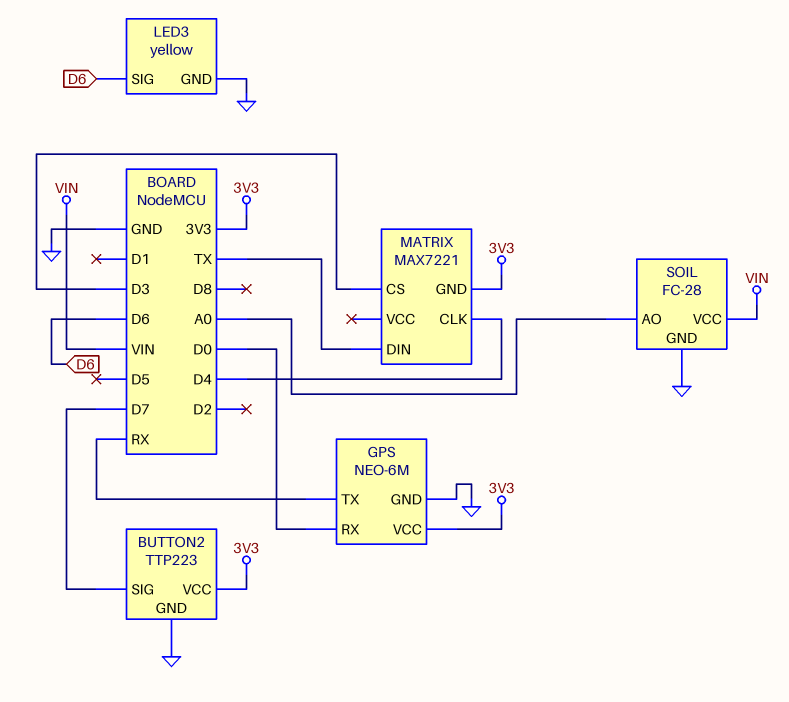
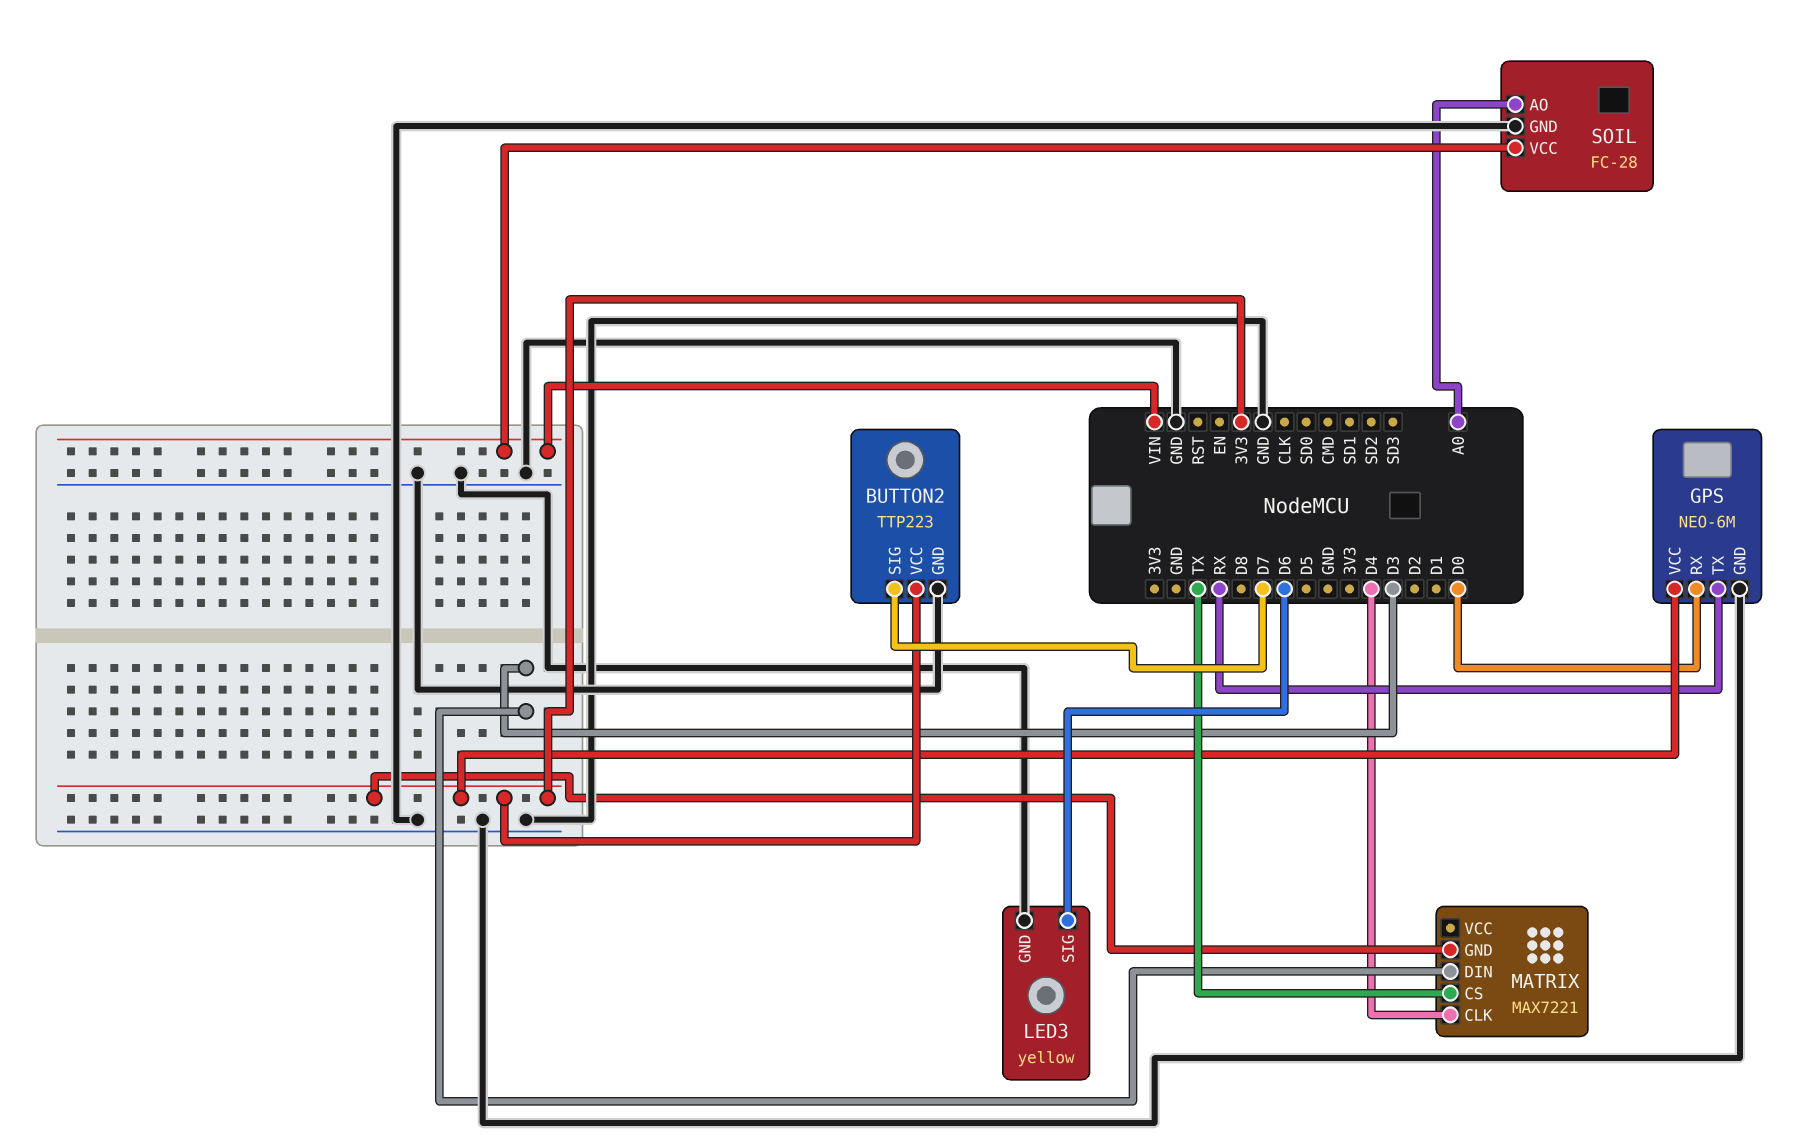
MATRIX pin CS: D3 -> TX
MATRIX pin DIN: TX -> D3

